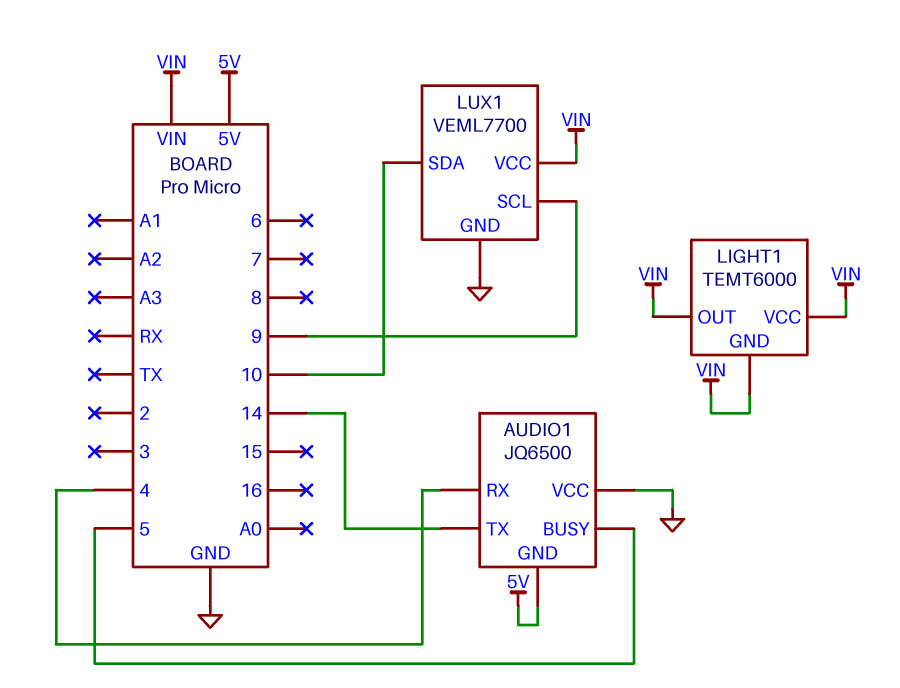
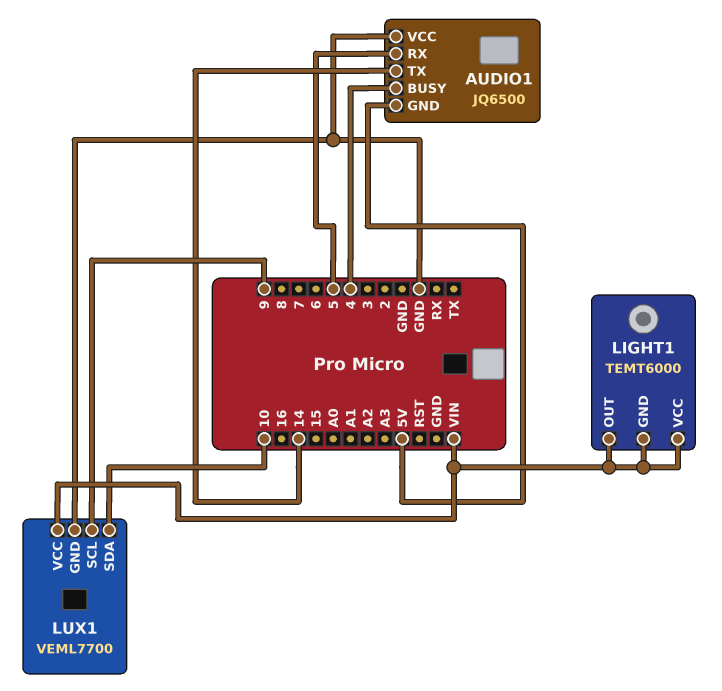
AUDIO1 pin BUSY: 5 -> 4
AUDIO1 pin RX: 4 -> 5

